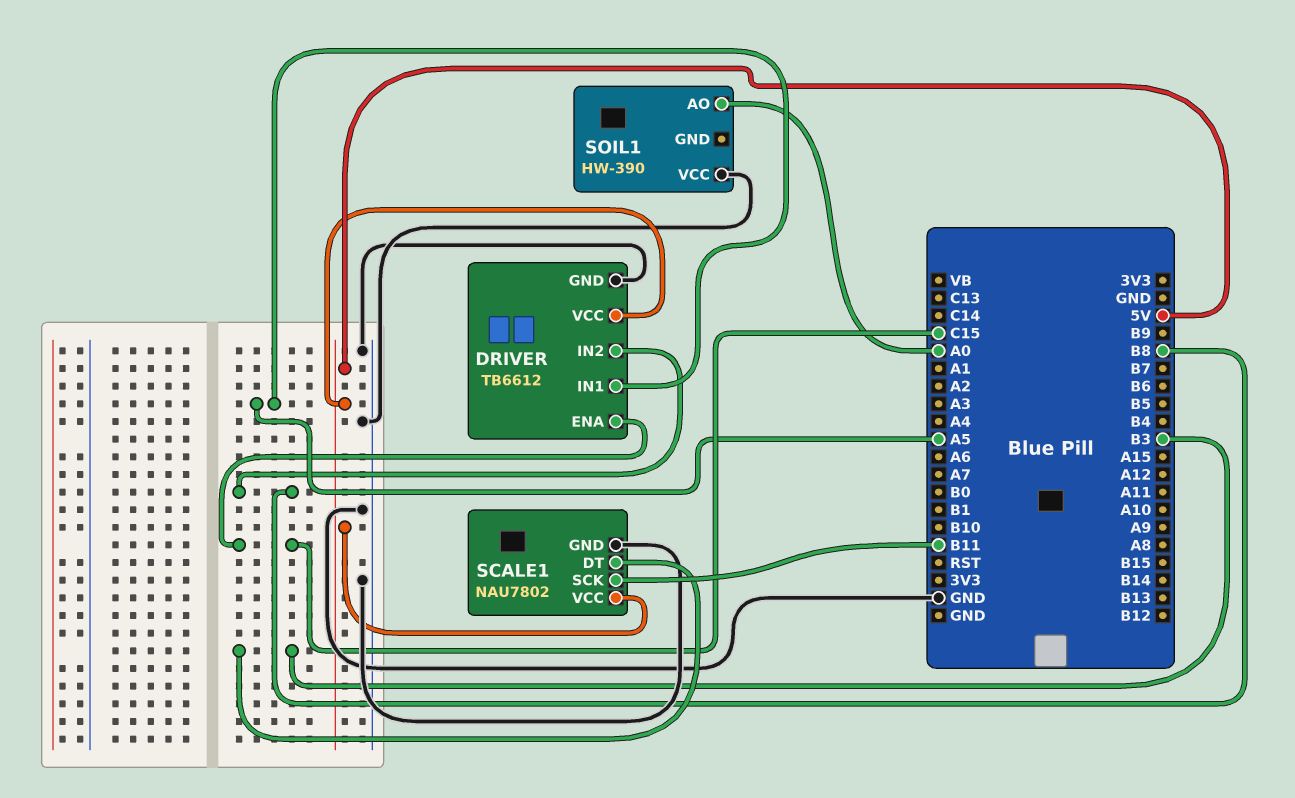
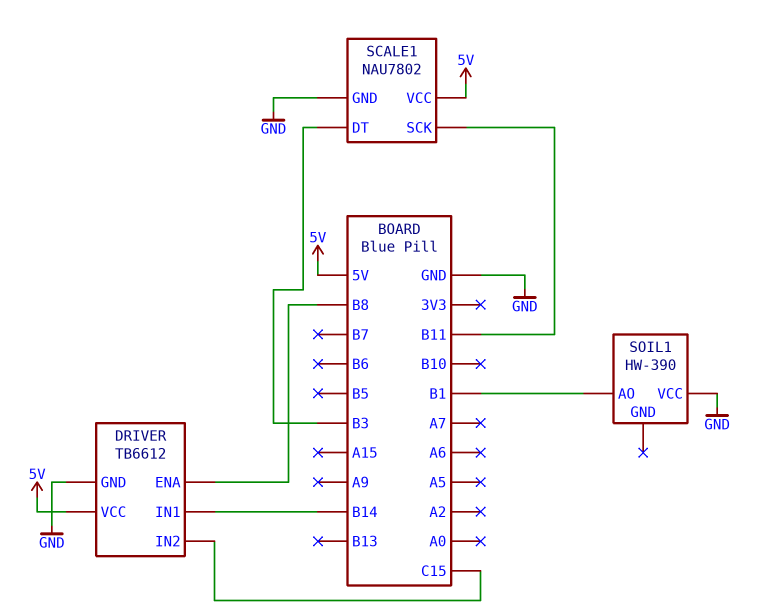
DRIVER pin ENA: C15 -> B8
DRIVER pin IN1: A5 -> B14
DRIVER pin IN2: B8 -> C15
SOIL1 pin AO: A0 -> B1

